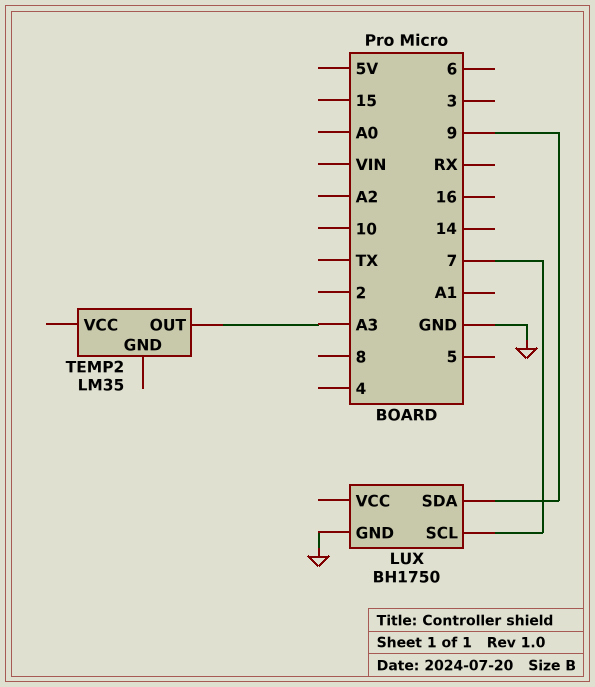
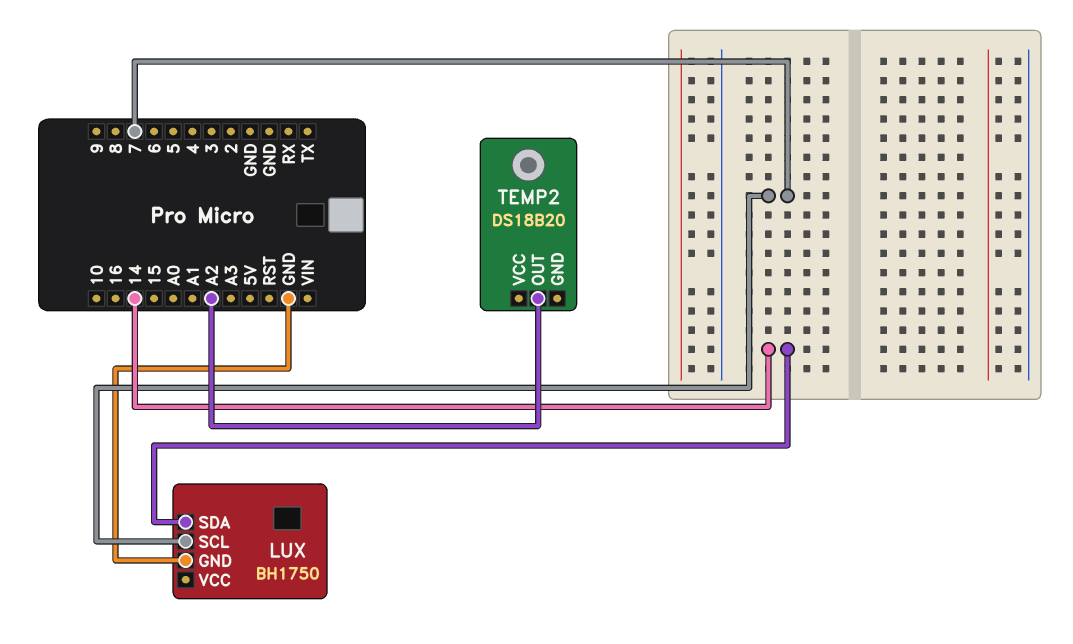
LUX pin SDA: 9 -> 14
TEMP2: LM35 -> DS18B20
TEMP2 pin OUT: A3 -> A2

